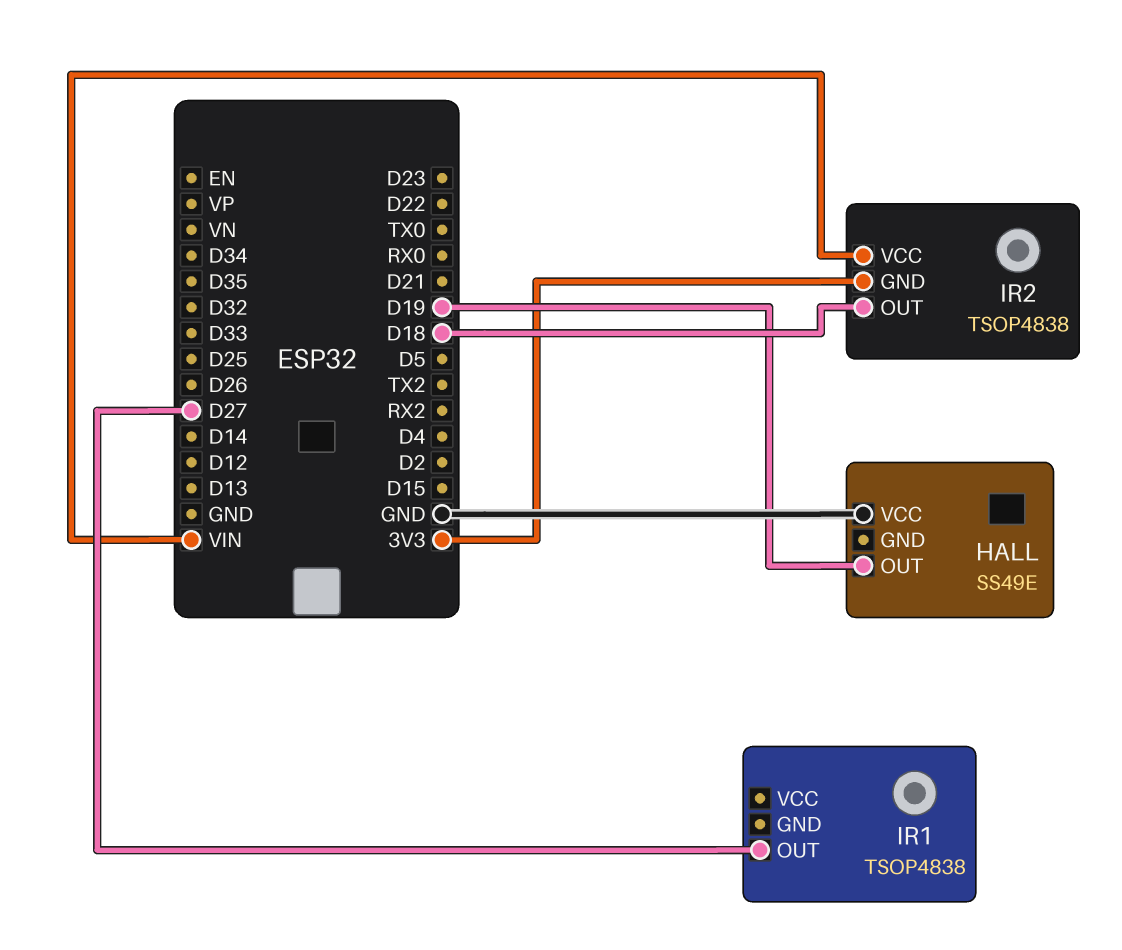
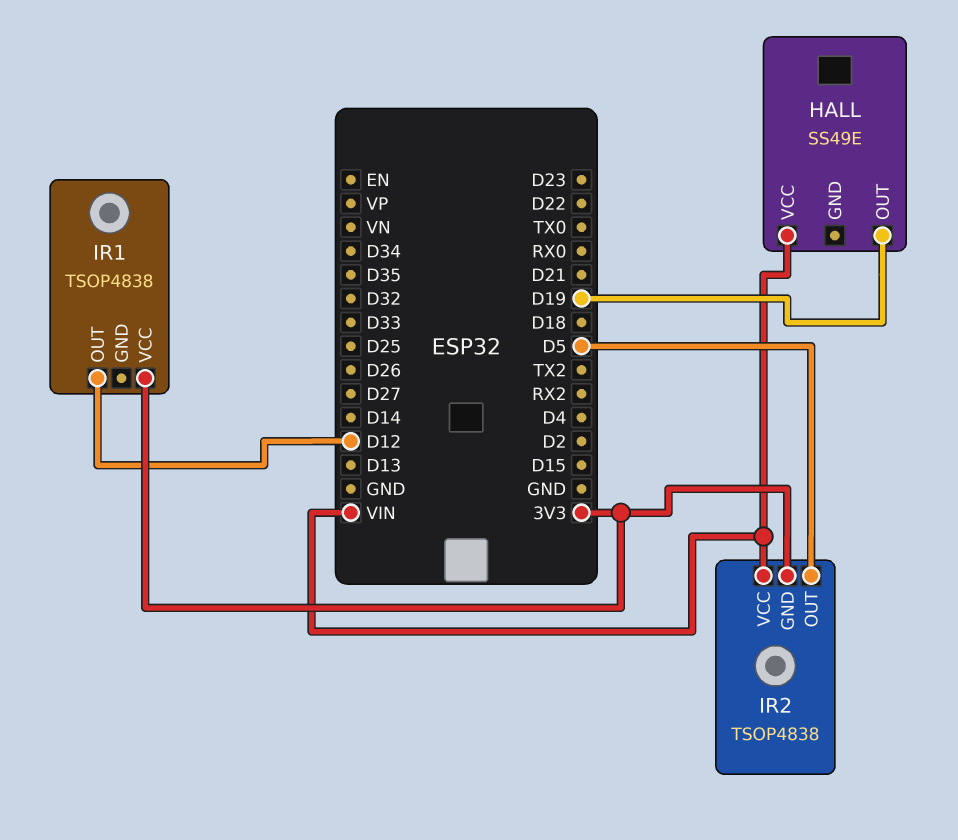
HALL pin VCC: GND -> VIN
IR1 pin OUT: D27 -> D12
IR1 pin VCC: none -> 3V3
IR2 pin OUT: D18 -> D5

